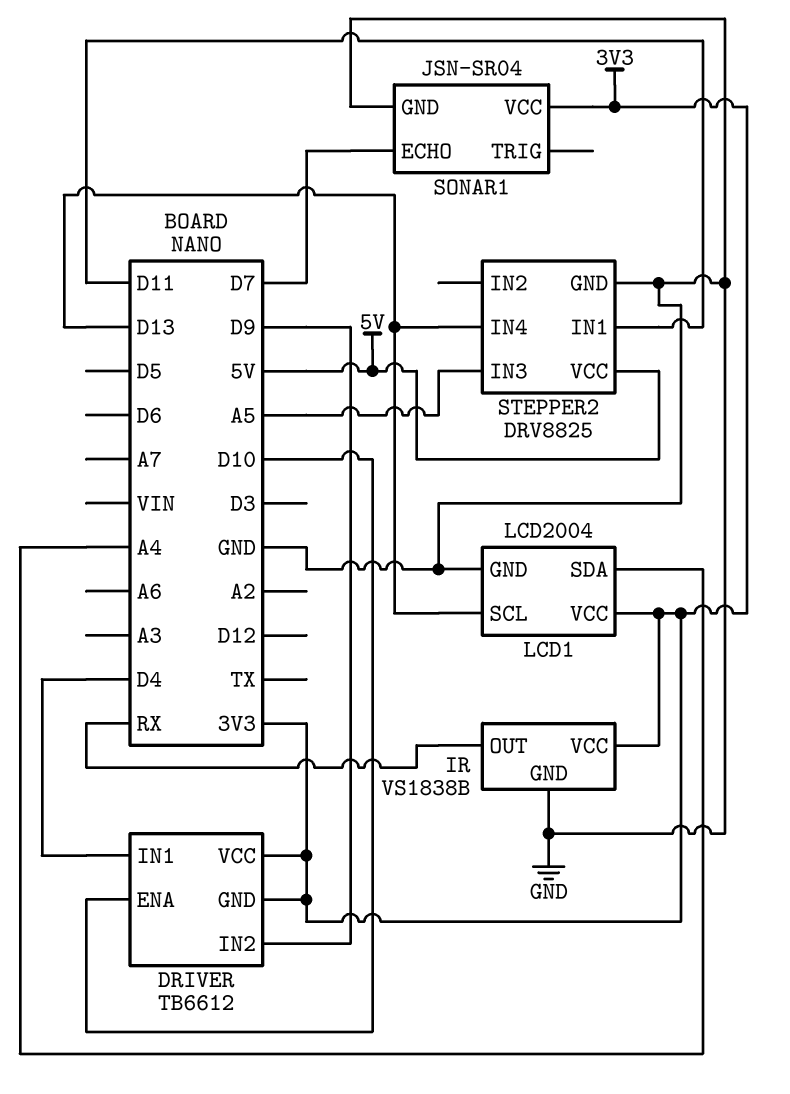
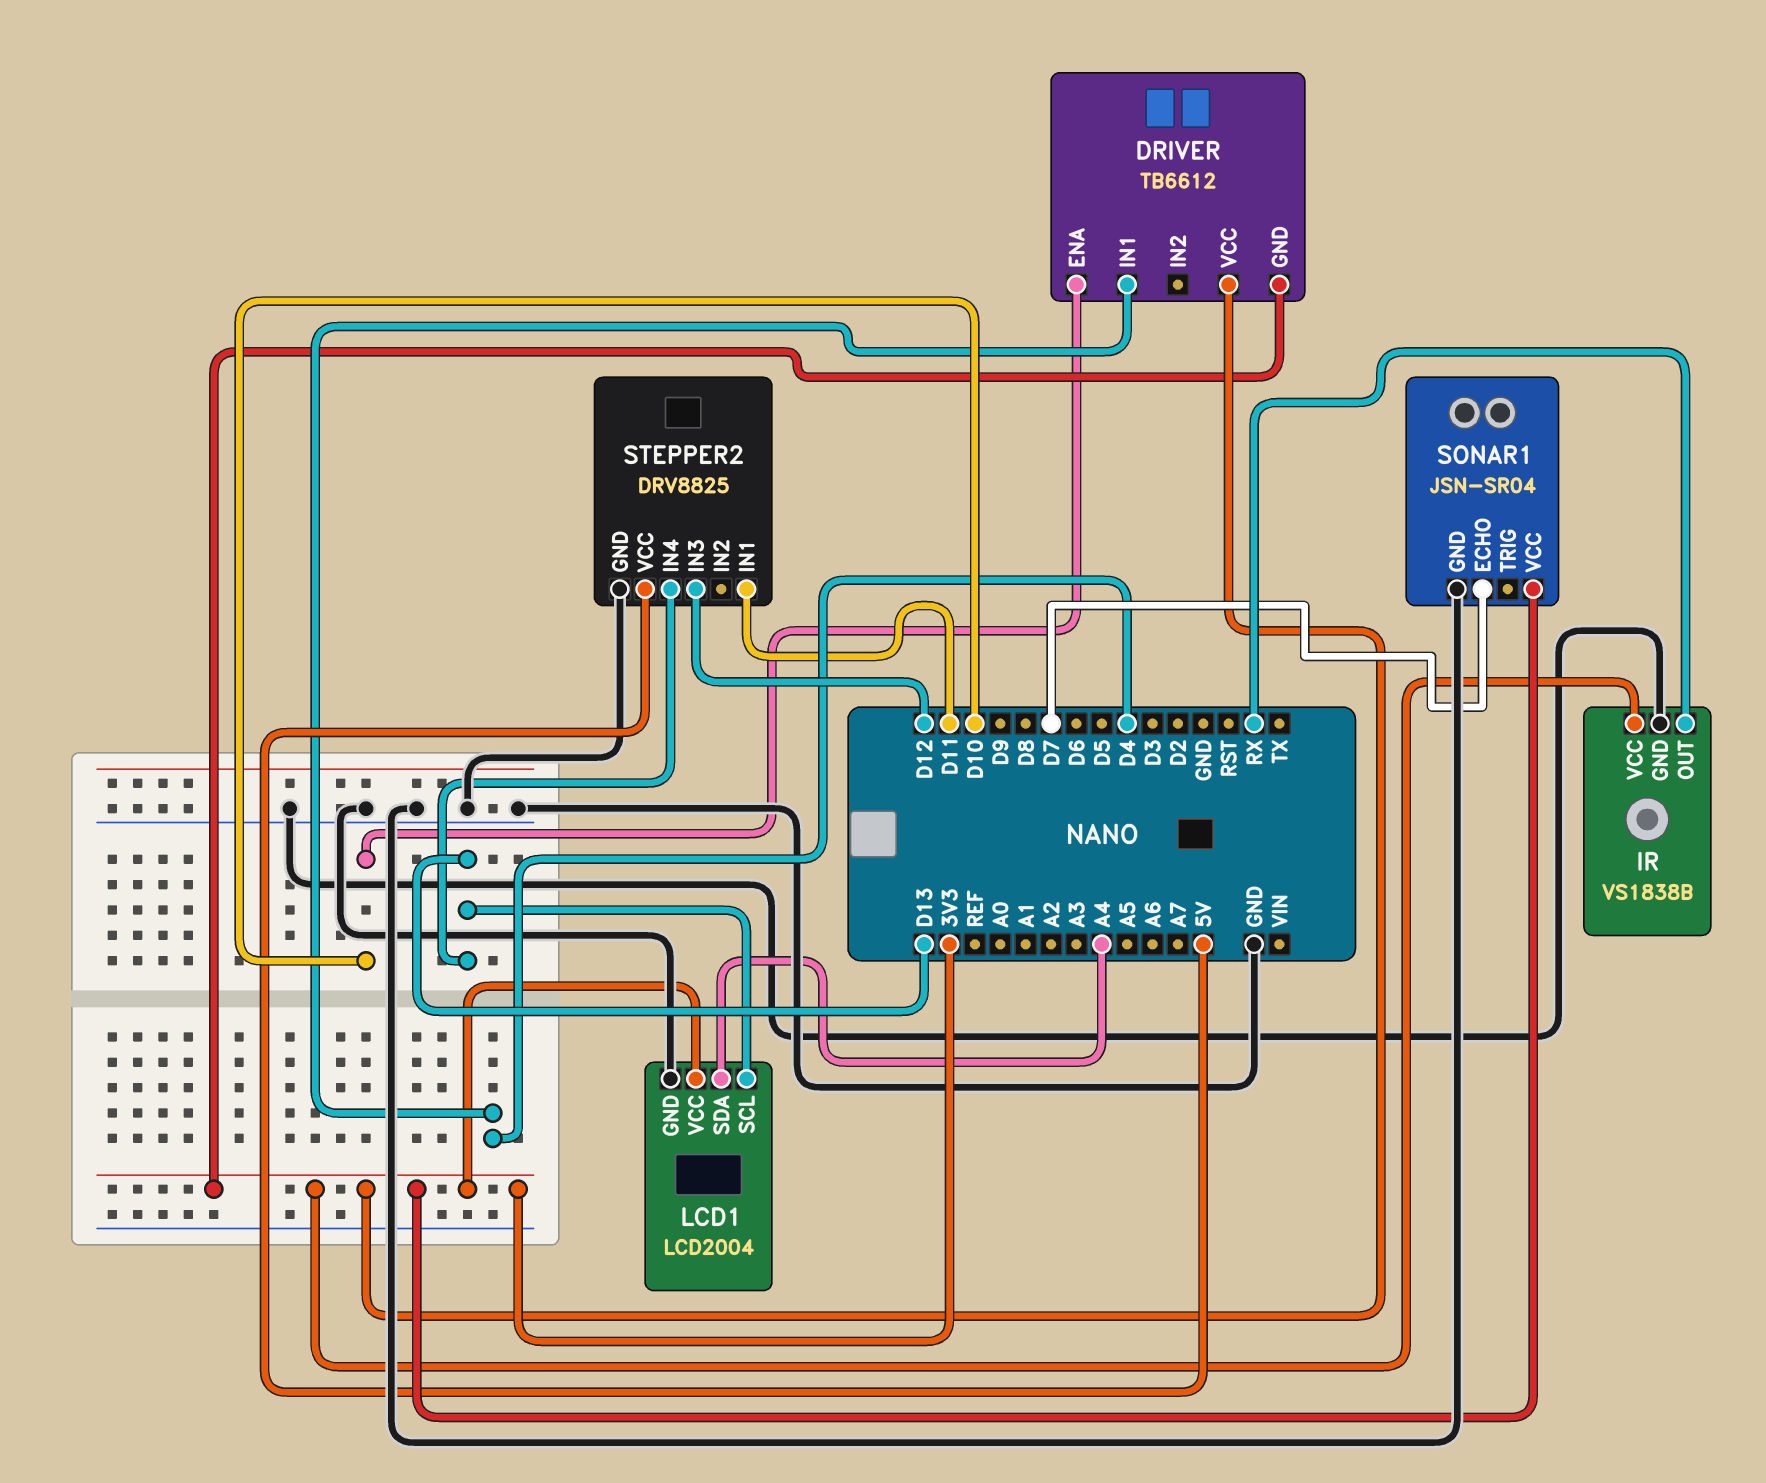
DRIVER pin IN2: D9 -> none
STEPPER2 pin IN3: A5 -> D12

